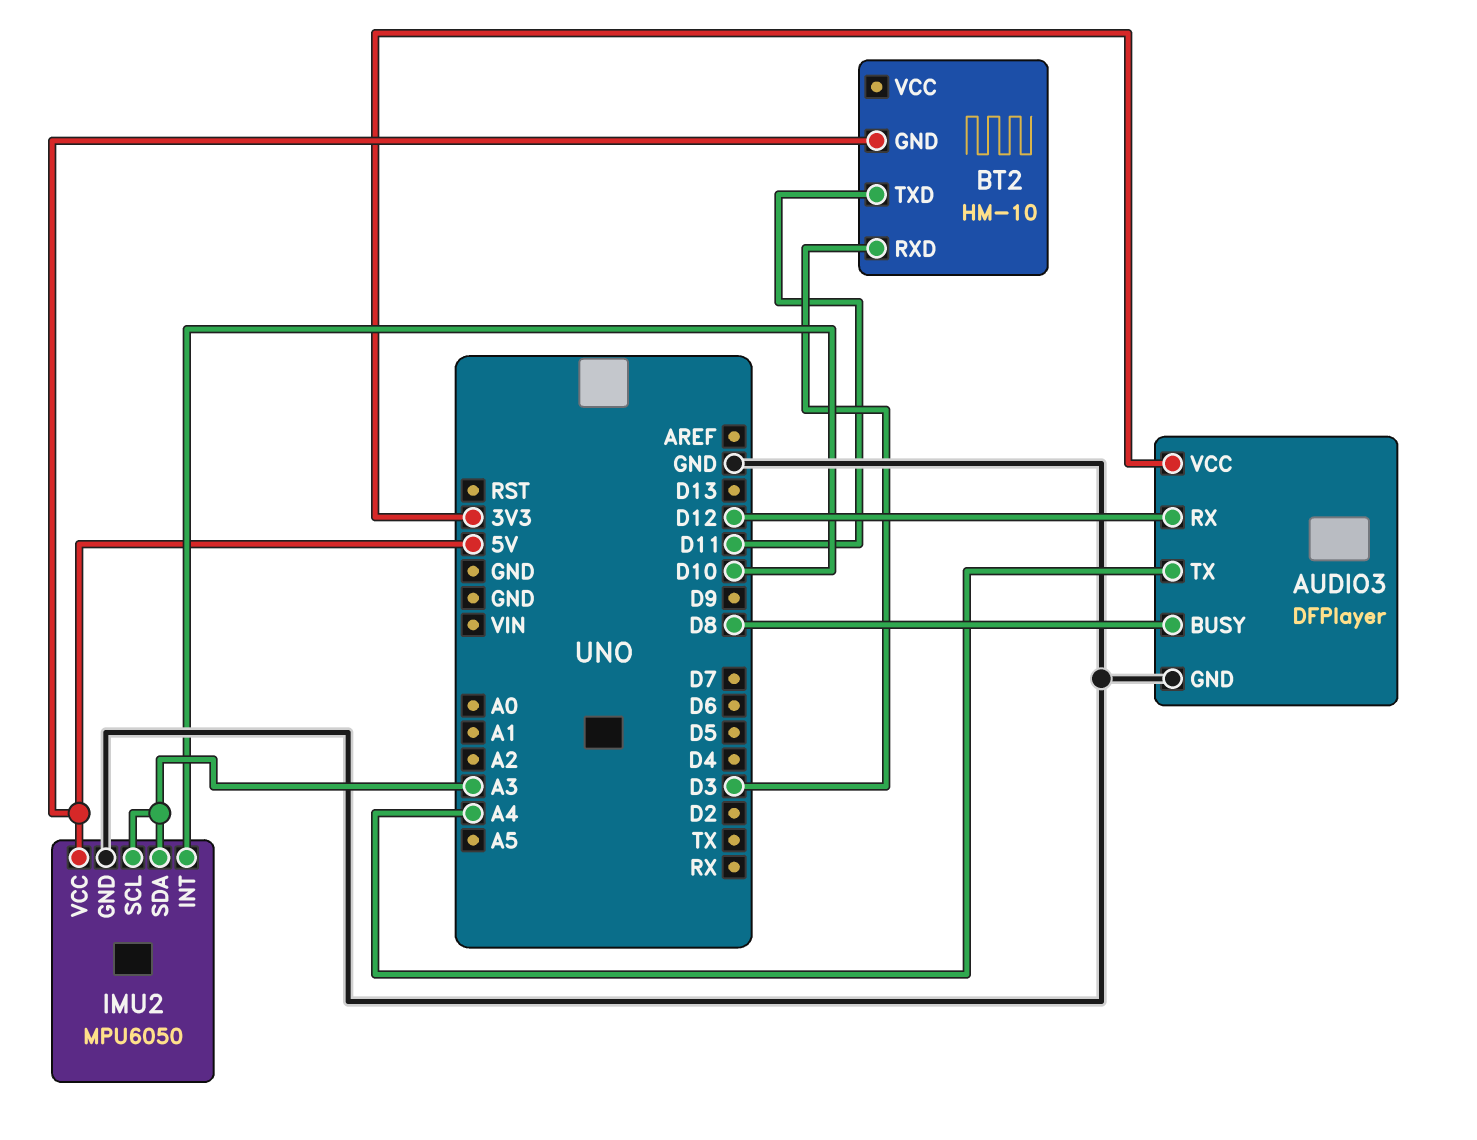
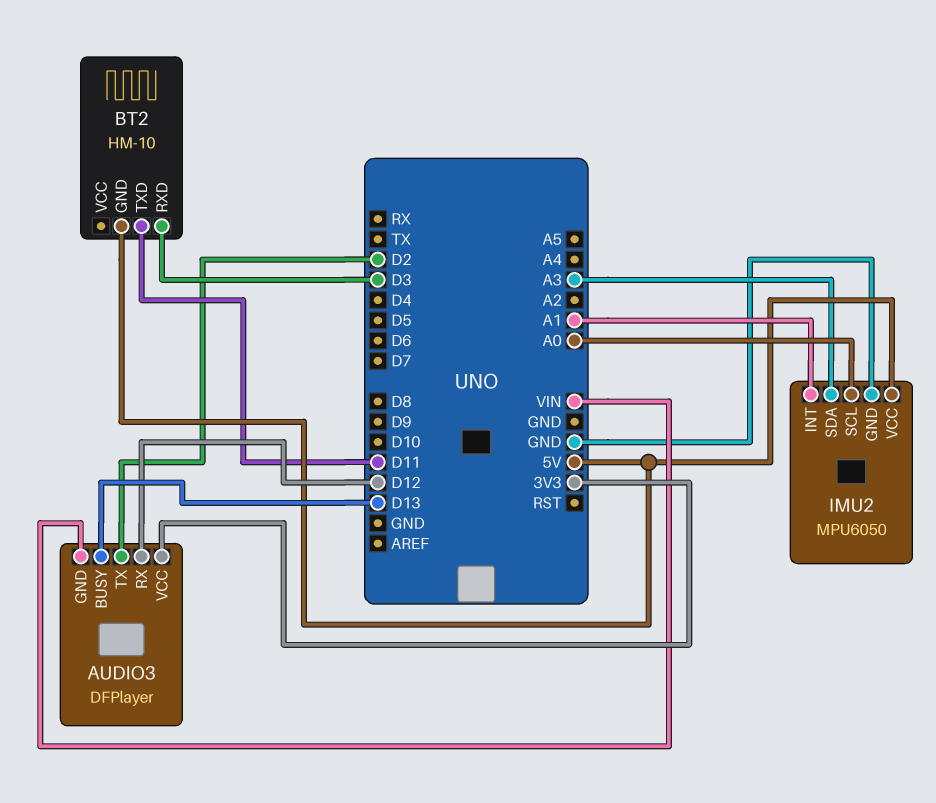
AUDIO3 pin BUSY: D8 -> D13
AUDIO3 pin GND: GND -> VIN
AUDIO3 pin TX: A4 -> D2
IMU2 pin INT: D10 -> A1
IMU2 pin SCL: A3 -> A0

